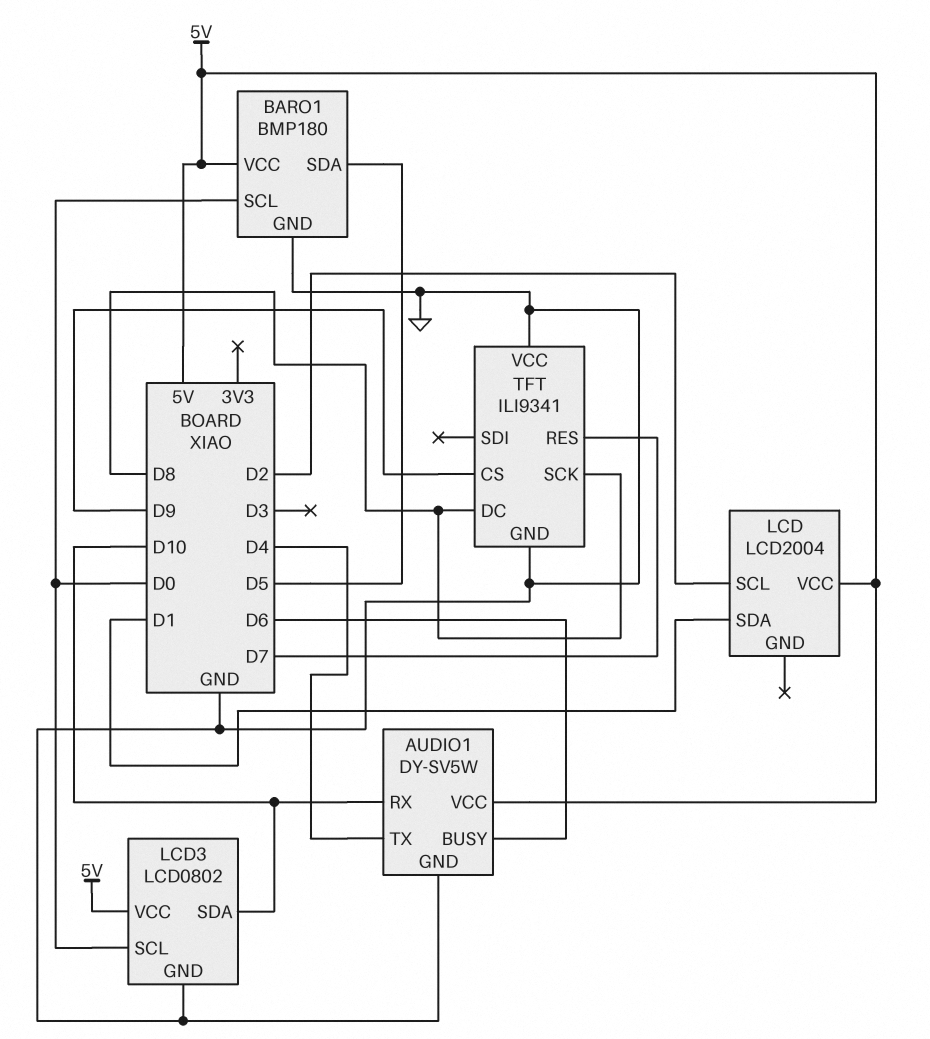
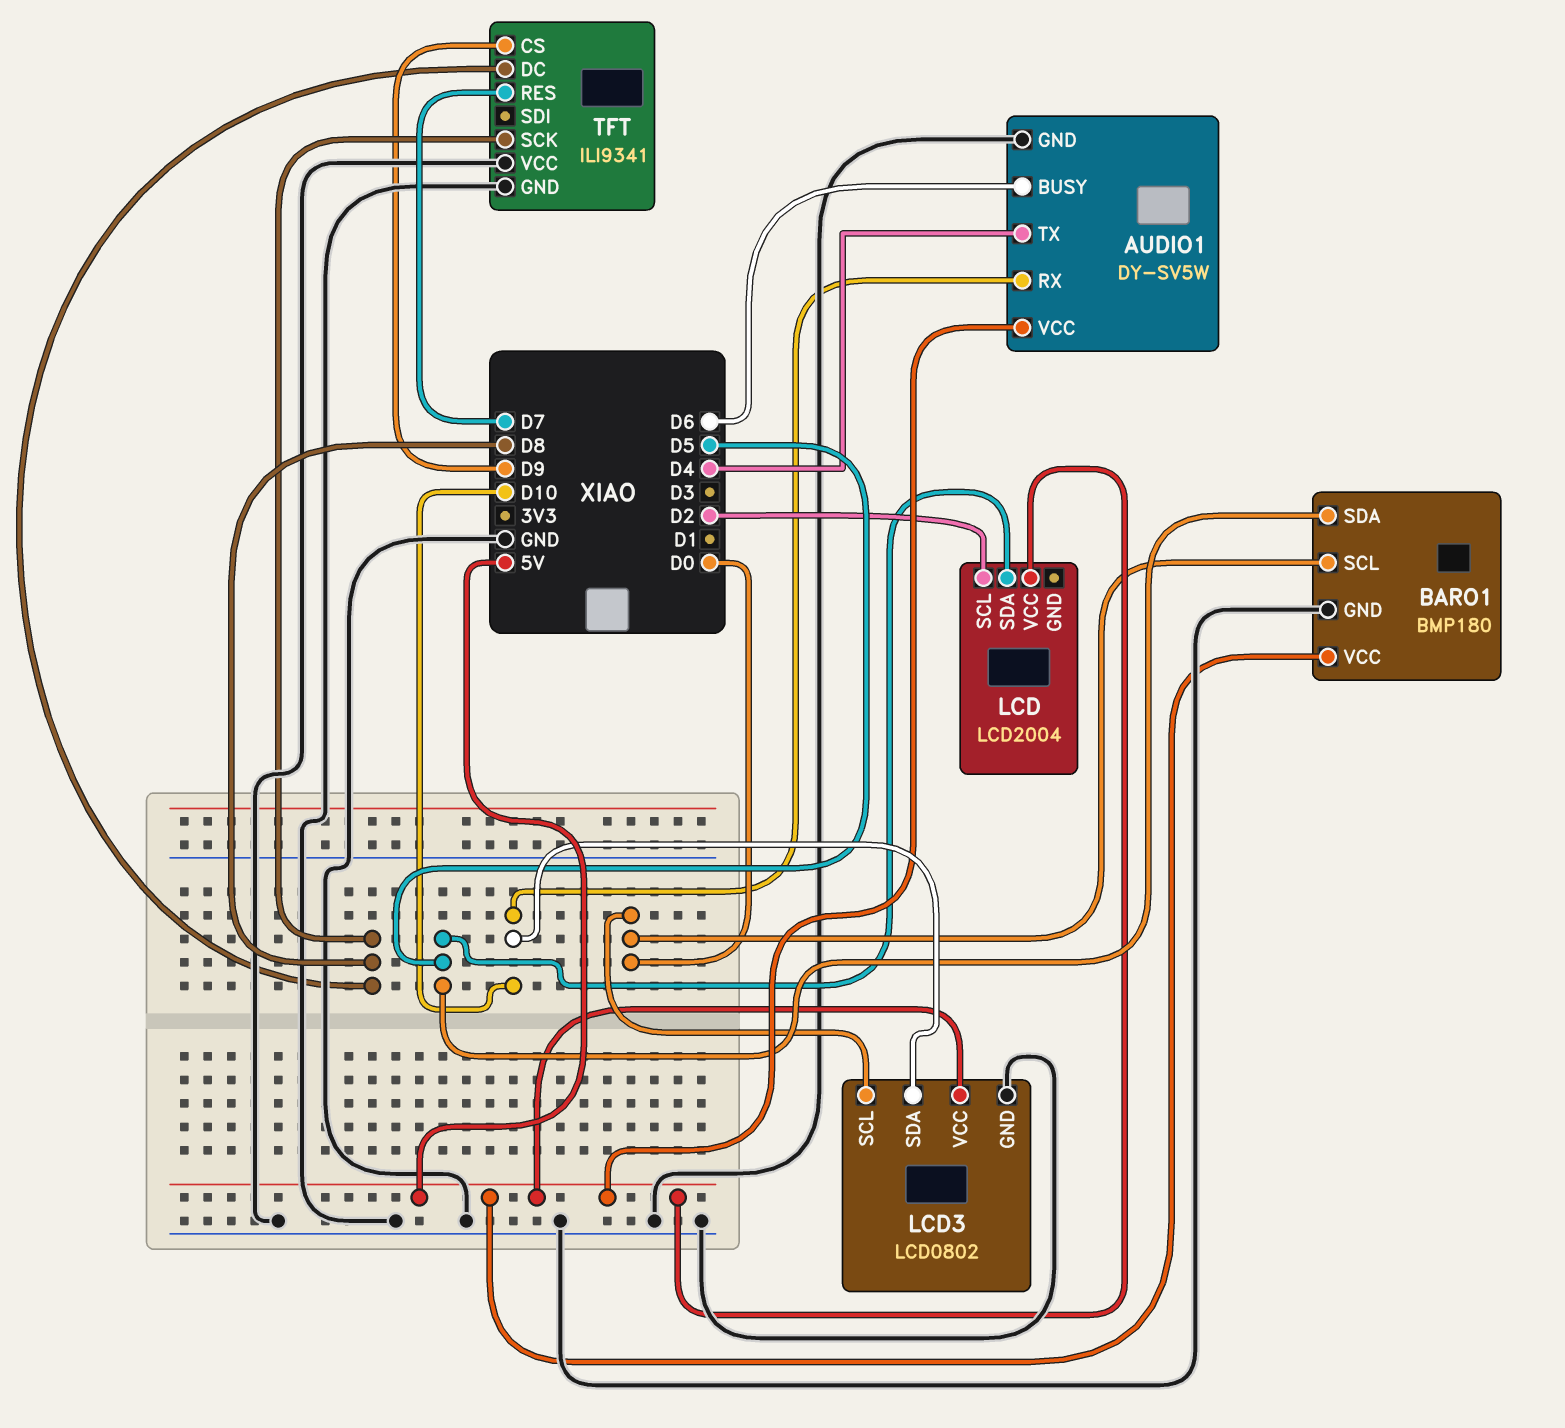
LCD pin SDA: D1 -> D5

